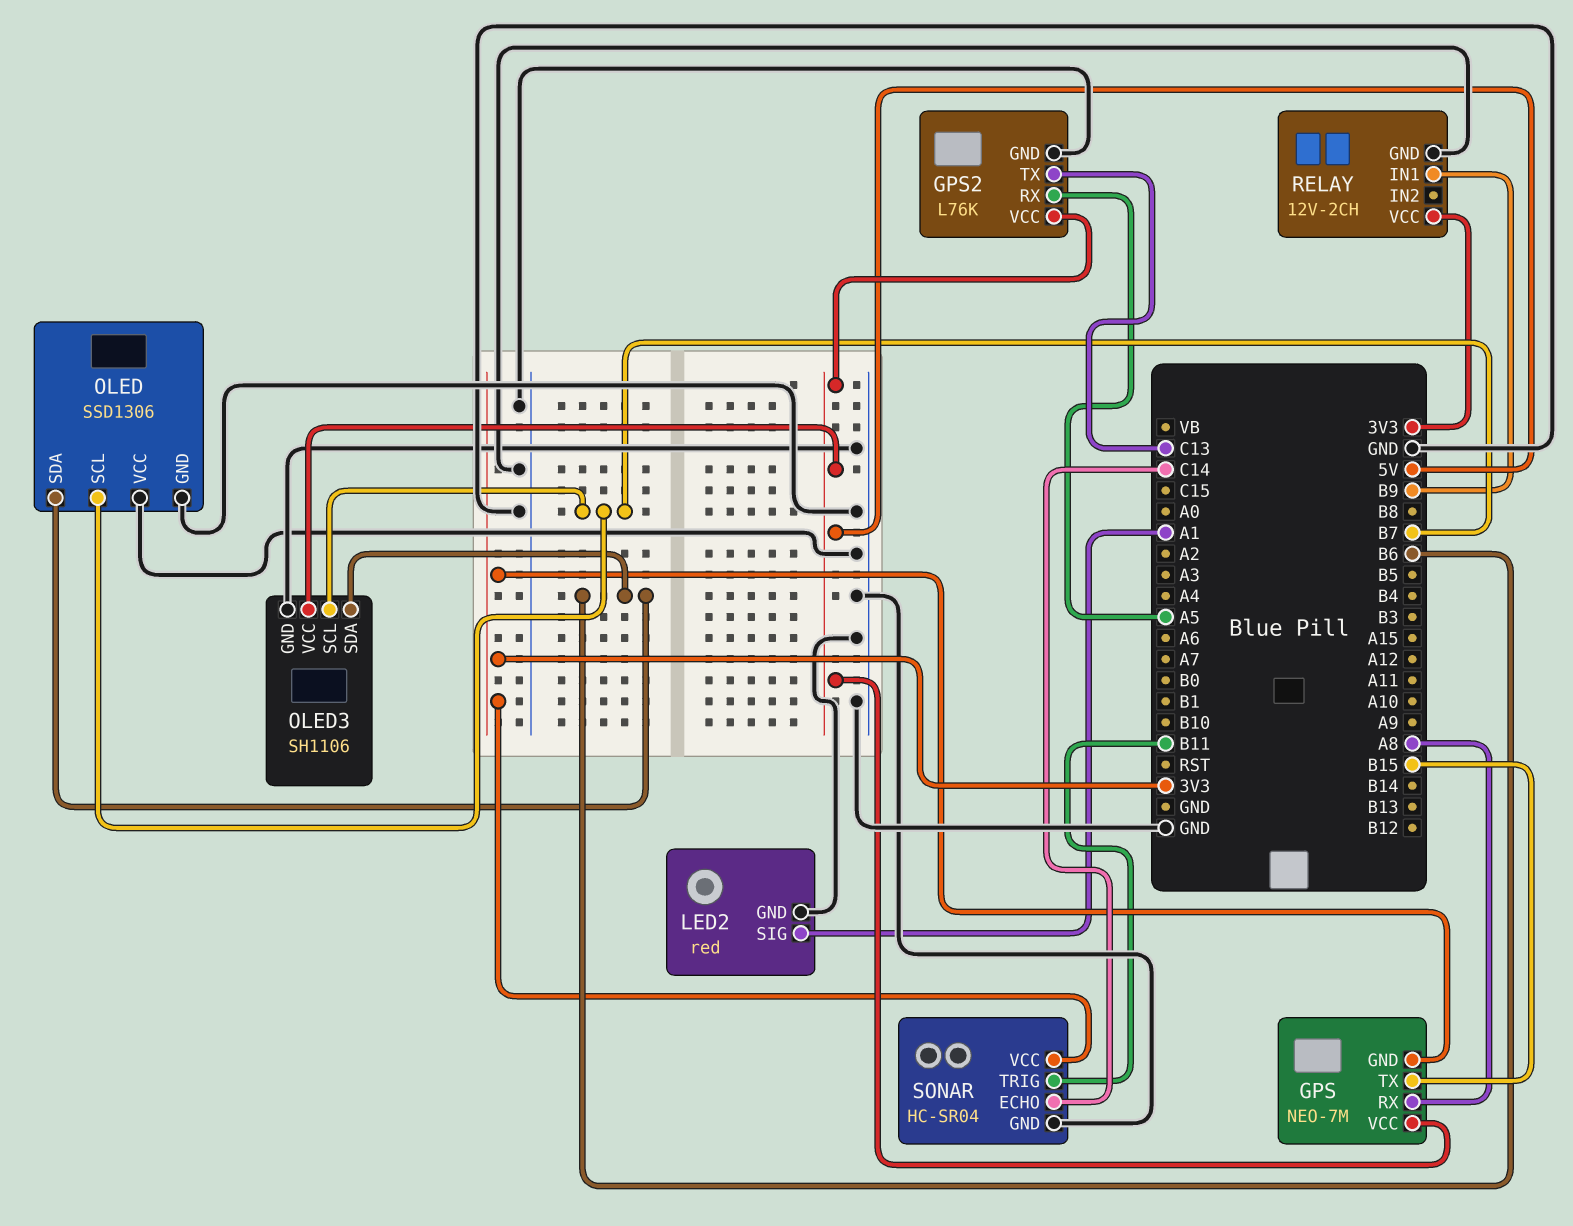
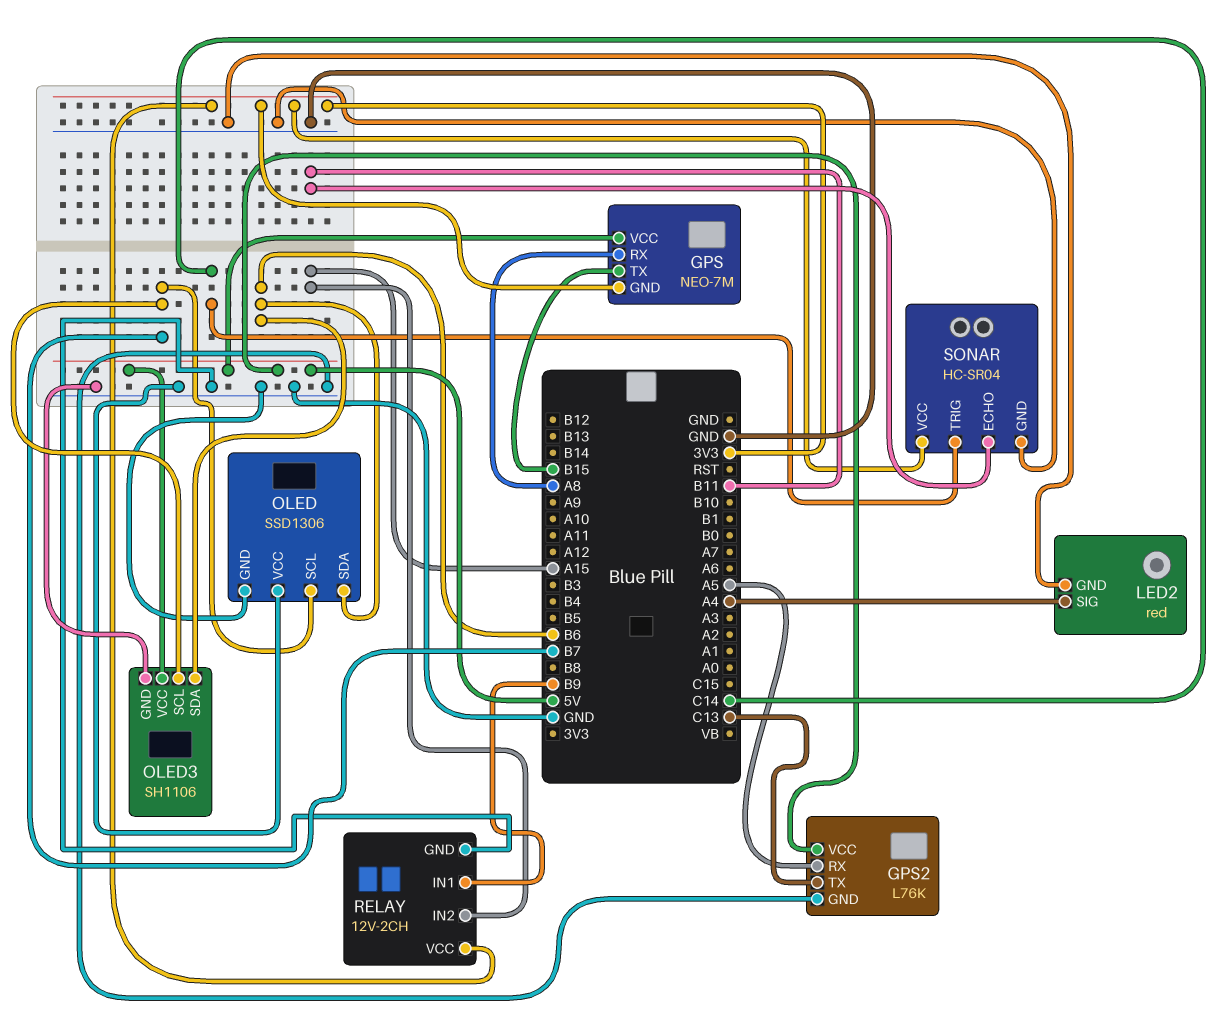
LED2 pin SIG: A1 -> A4
RELAY pin IN2: none -> A15
SONAR pin ECHO: C14 -> B11
SONAR pin TRIG: B11 -> C14

